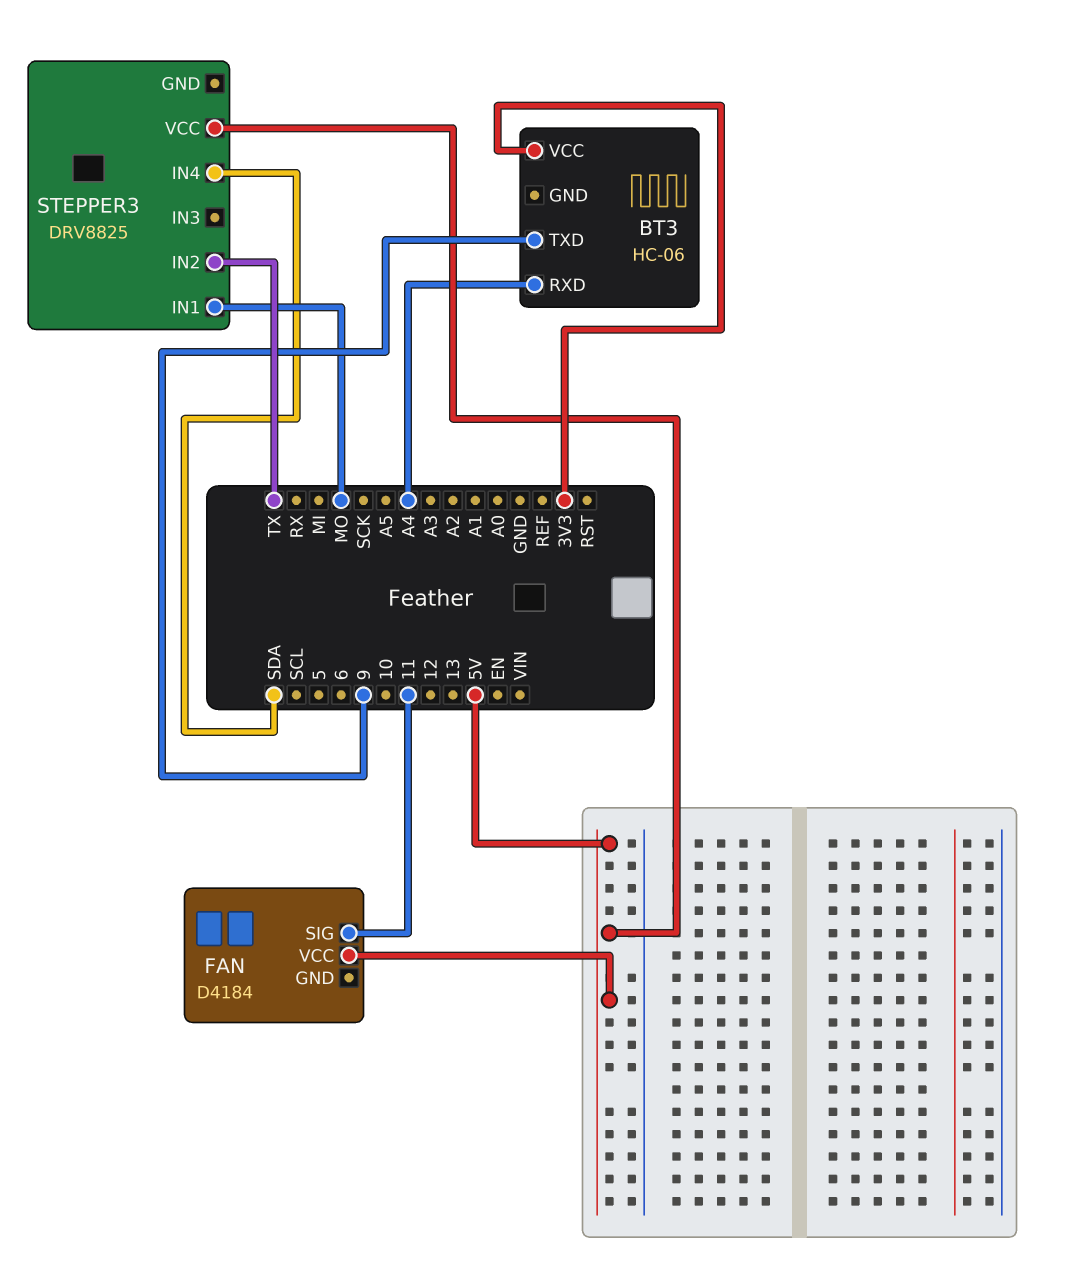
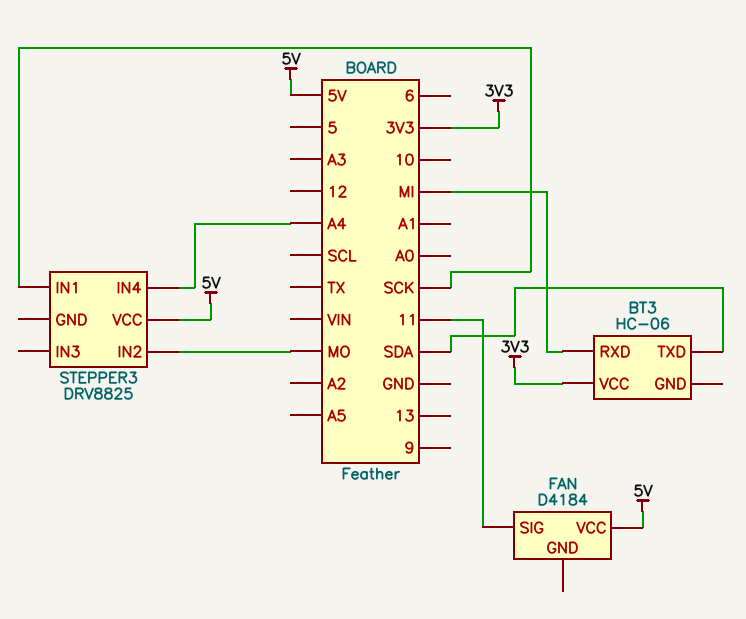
BT3 pin RXD: A4 -> MI
BT3 pin TXD: 9 -> SDA
STEPPER3 pin IN1: MO -> SCK
STEPPER3 pin IN2: TX -> MO
STEPPER3 pin IN4: SDA -> A4

